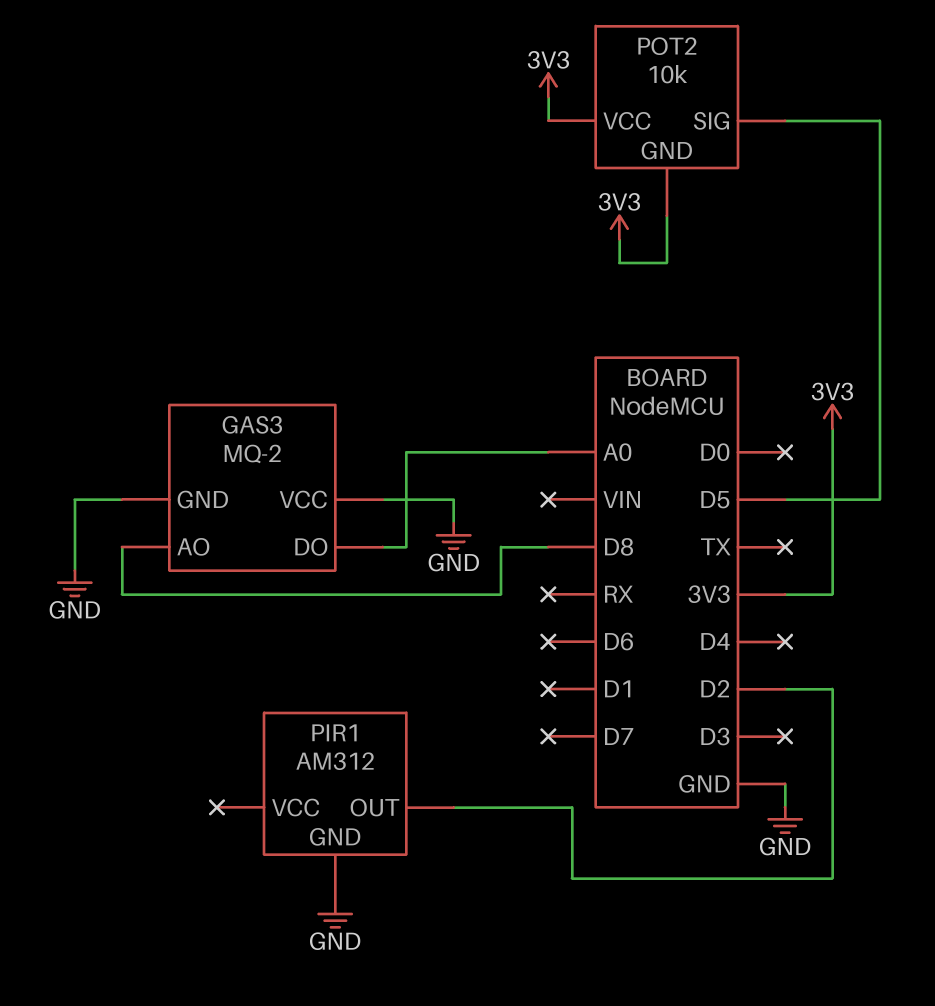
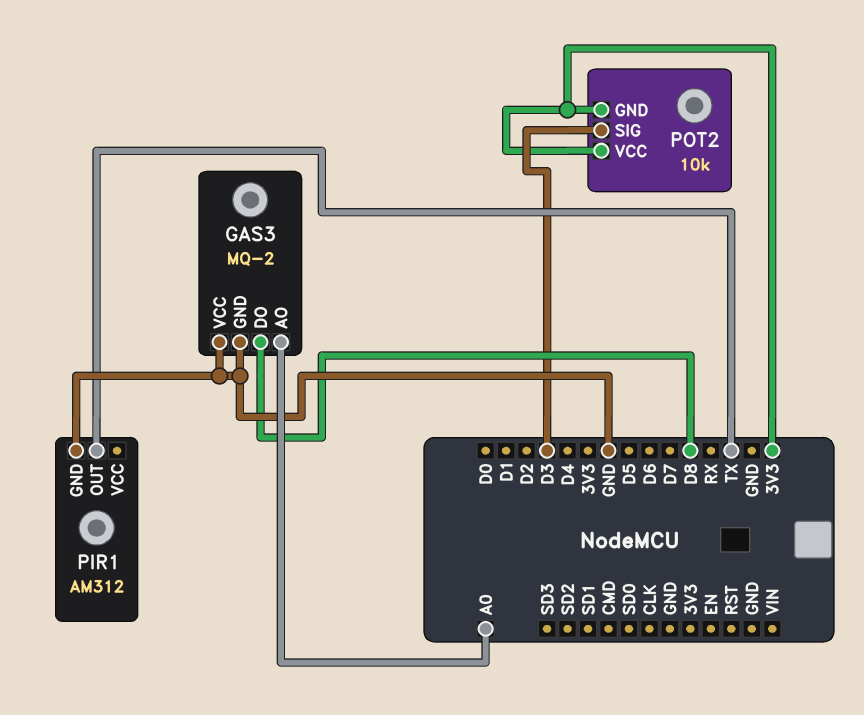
GAS3 pin AO: D8 -> A0
GAS3 pin DO: A0 -> D8
PIR1 pin OUT: D2 -> TX
POT2 pin SIG: D5 -> D3

